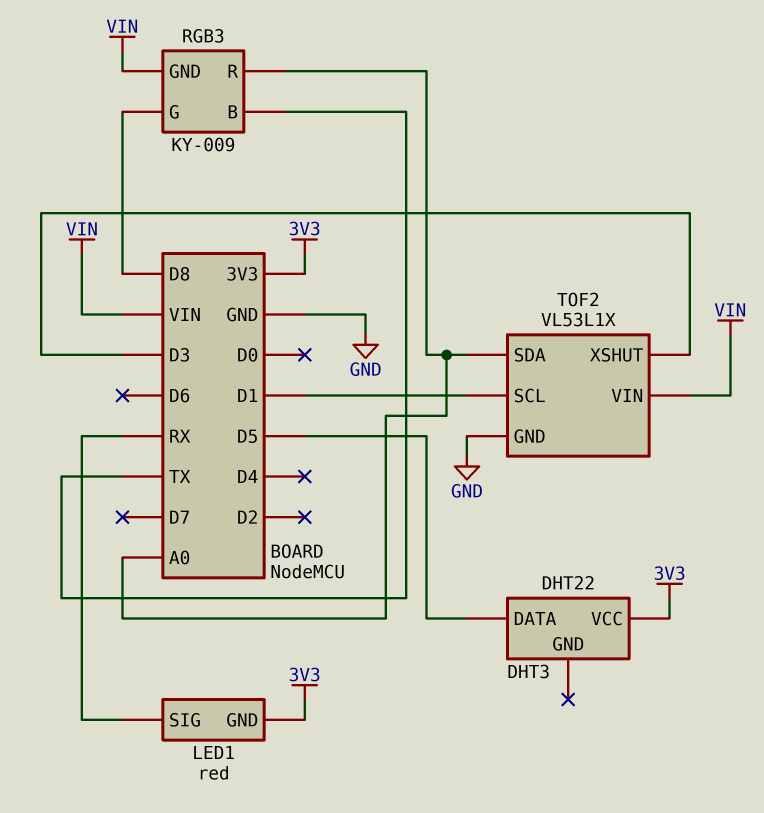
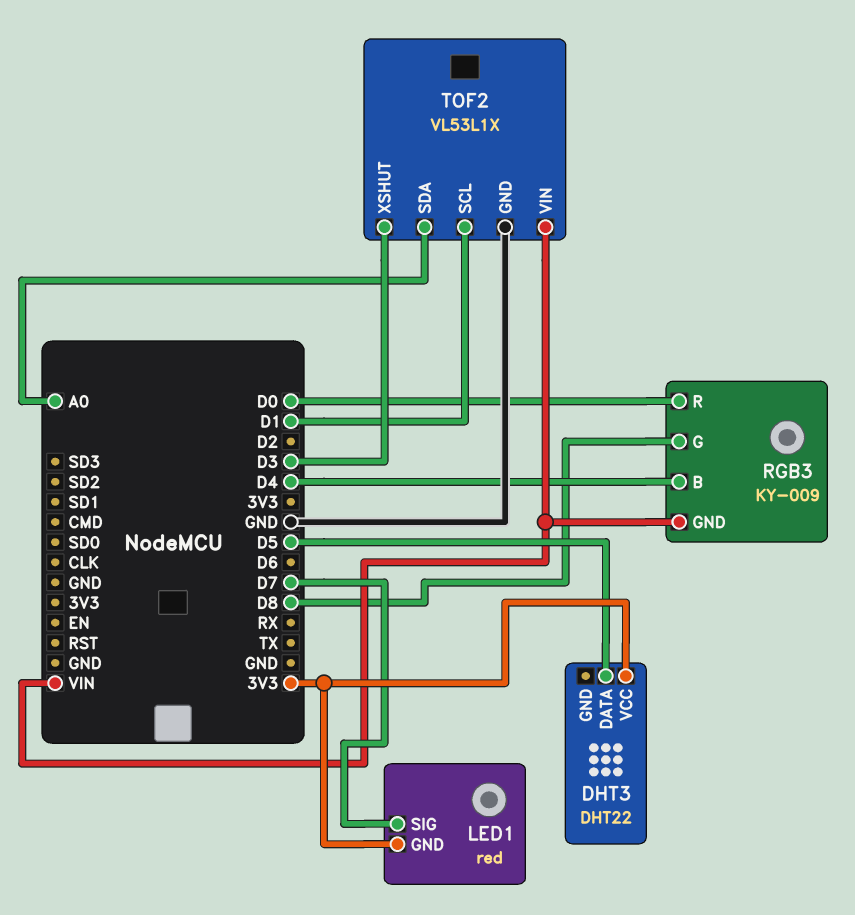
LED1 pin SIG: RX -> D7
RGB3 pin B: TX -> D4
RGB3 pin R: A0 -> D0

